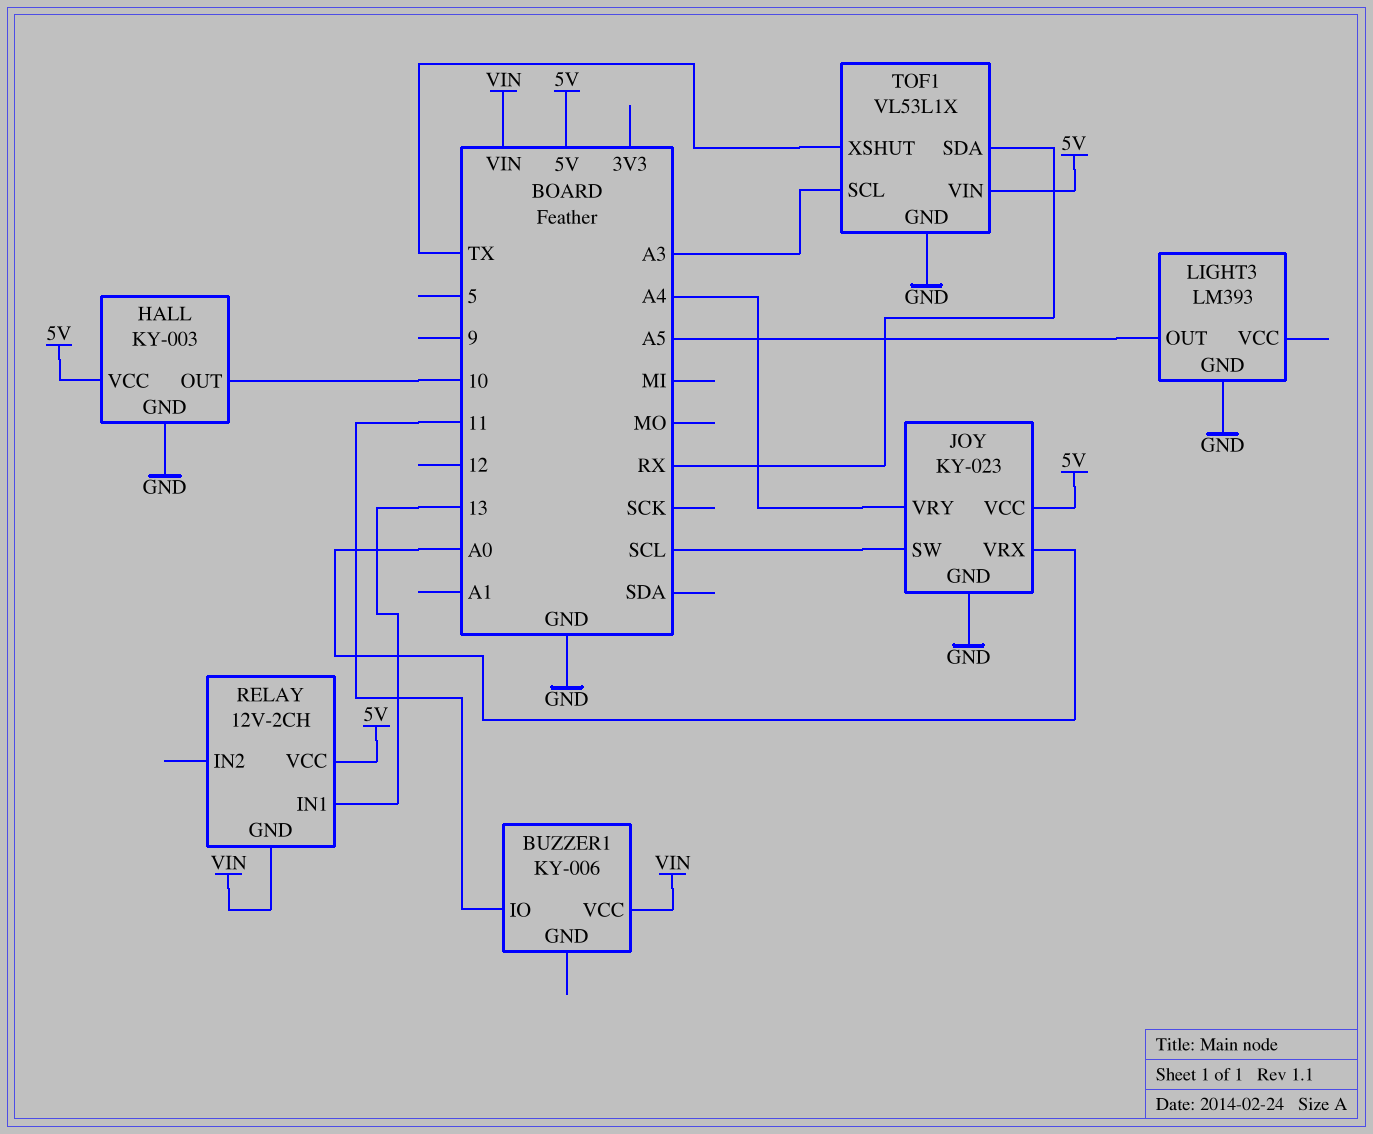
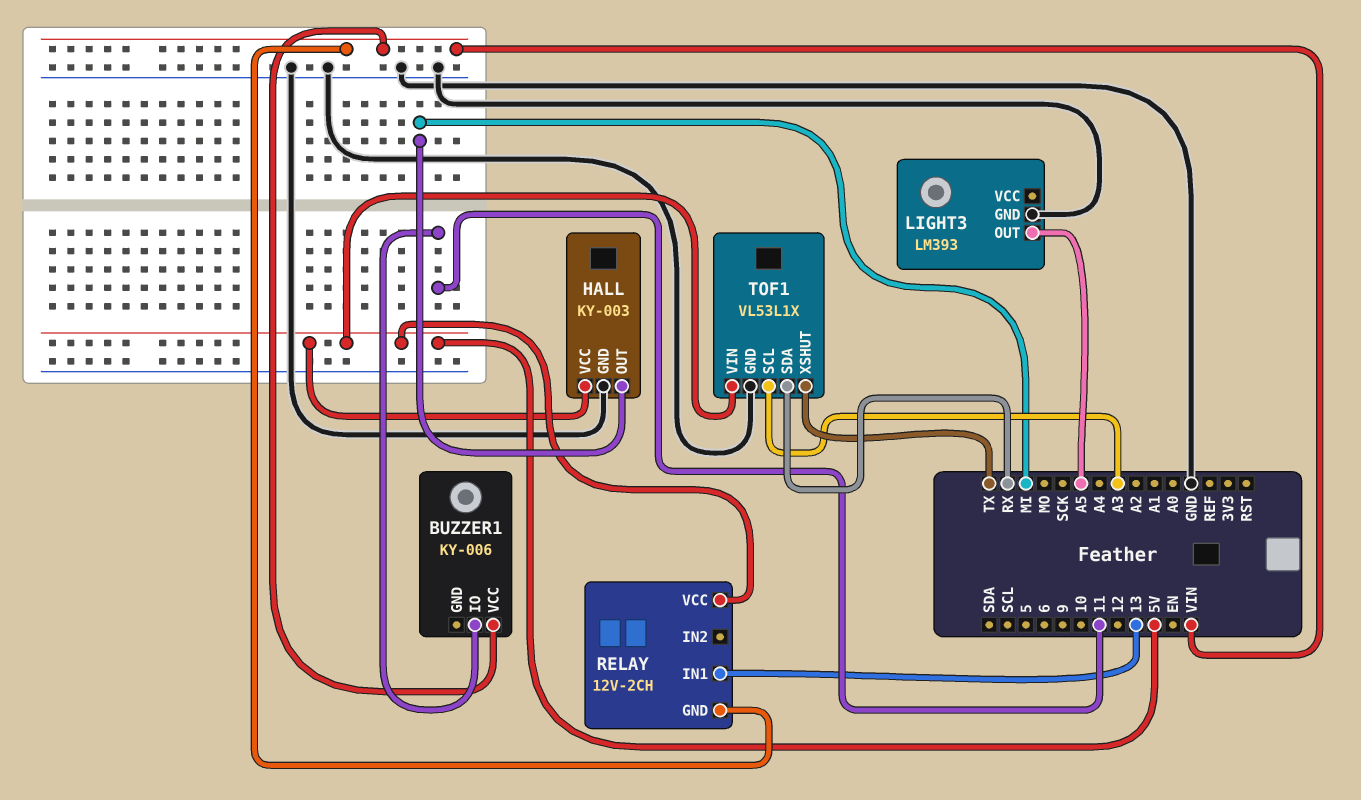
HALL pin OUT: 10 -> MI
JOY: KY-023 -> none
JOY pin GND: GND -> none
JOY pin SW: SCL -> none
JOY pin VCC: 5V -> none
JOY pin VRX: A0 -> none
JOY pin VRY: A4 -> none

